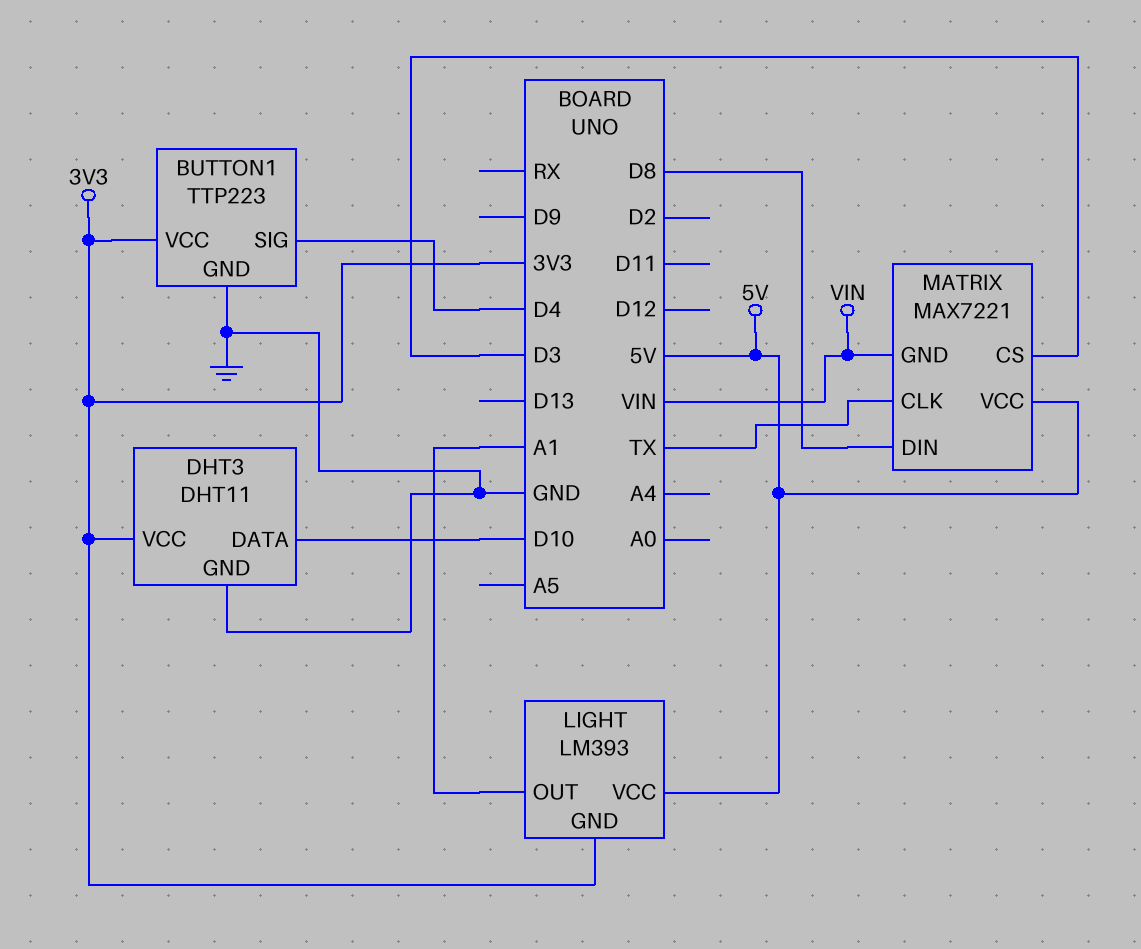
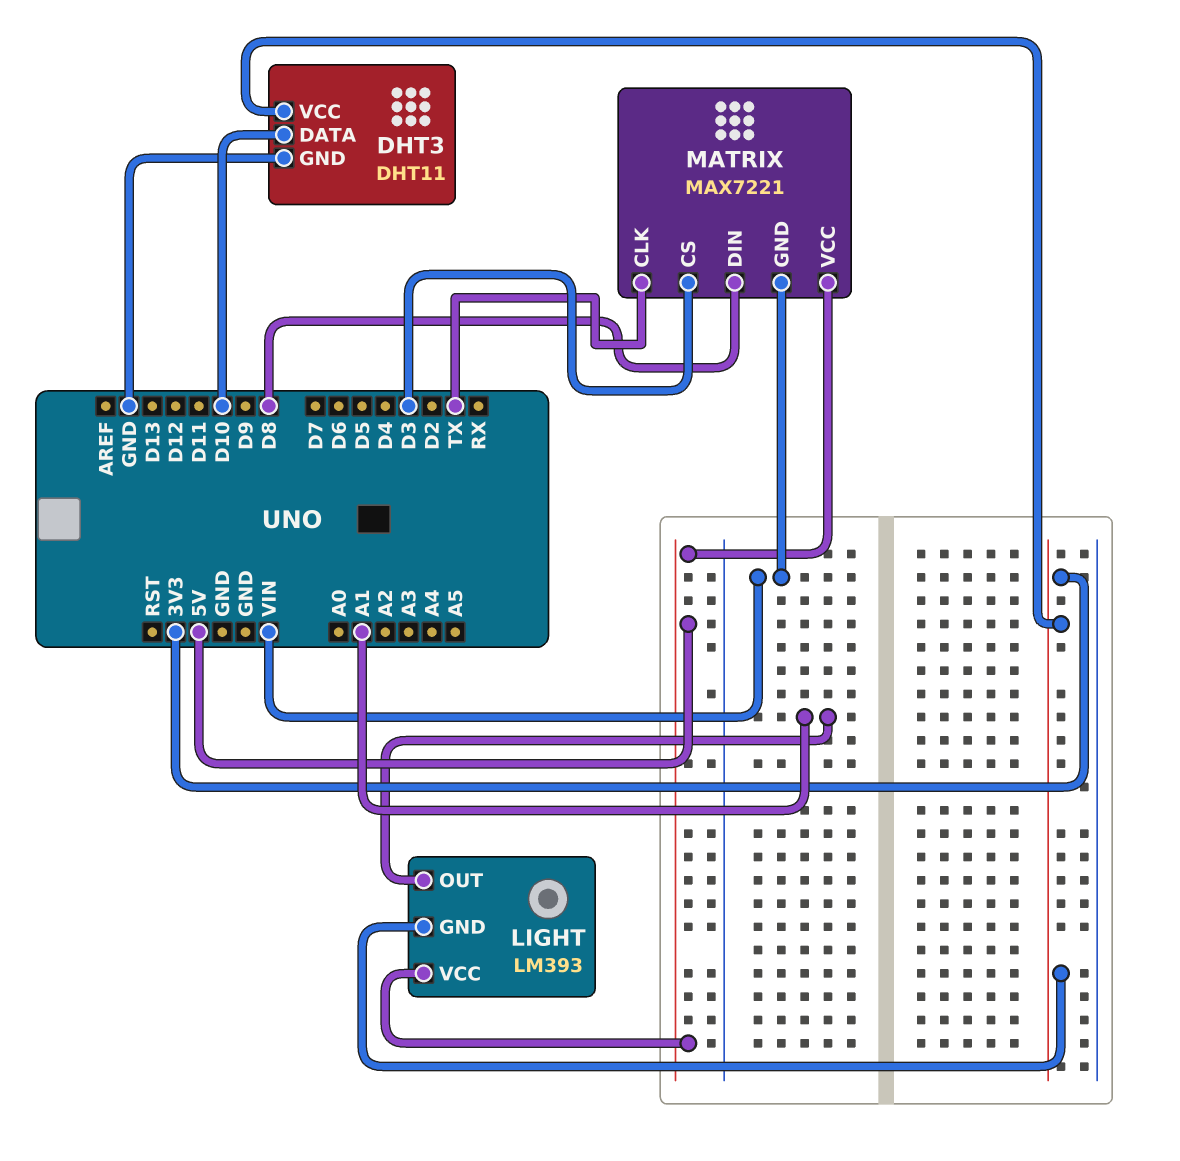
BUTTON1: TTP223 -> none
BUTTON1 pin GND: GND -> none
BUTTON1 pin SIG: D4 -> none
BUTTON1 pin VCC: 3V3 -> none

